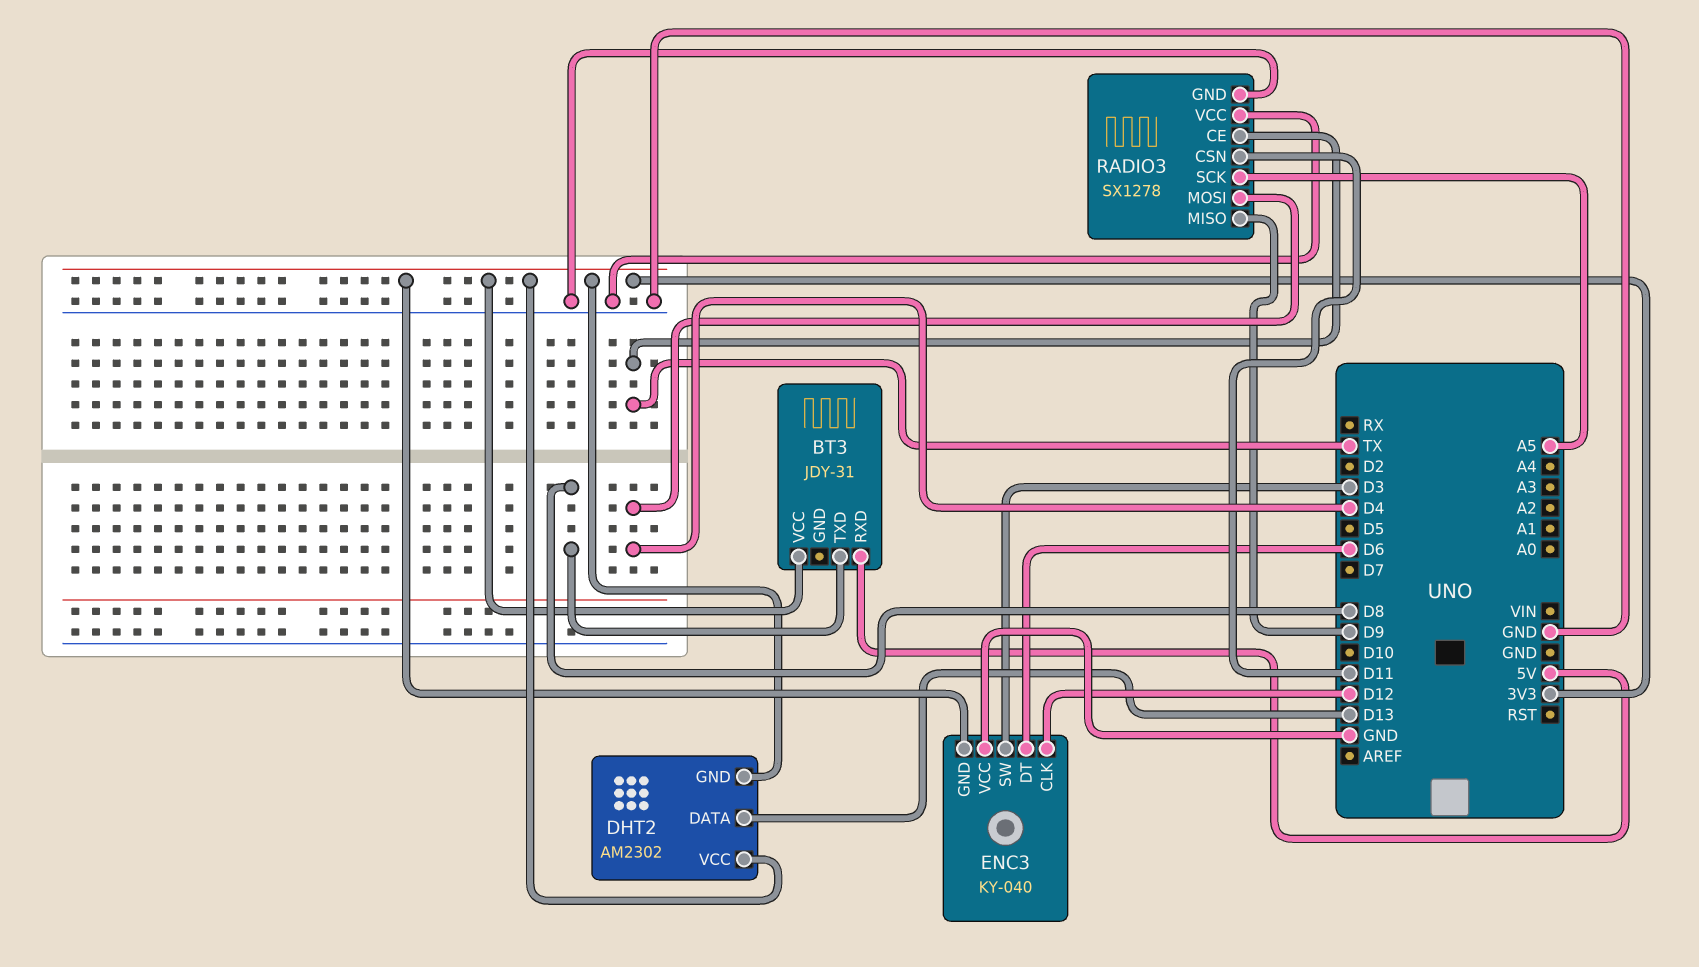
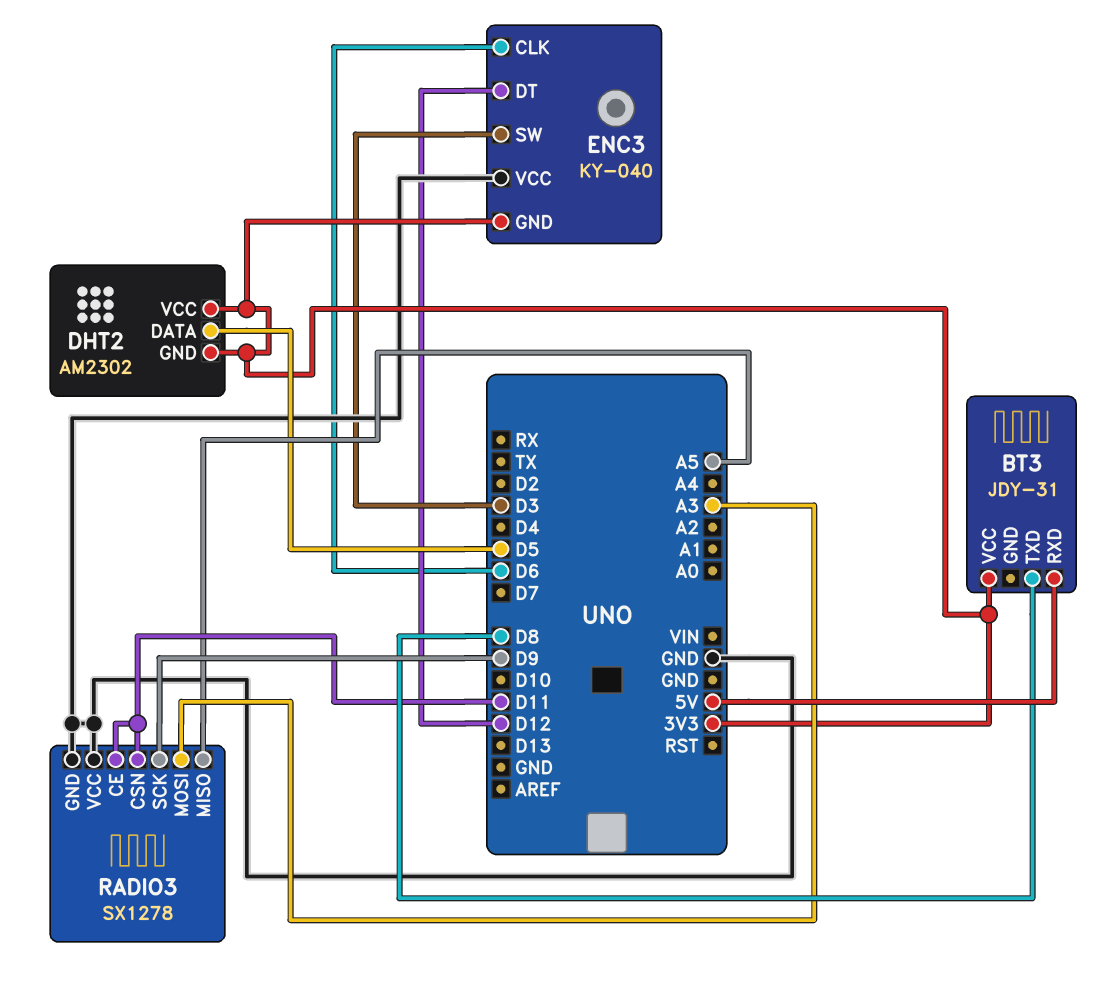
DHT2 pin DATA: D13 -> D5
ENC3 pin CLK: D12 -> D6
ENC3 pin DT: D6 -> D12
RADIO3 pin CE: TX -> D11
RADIO3 pin MISO: D9 -> A5
RADIO3 pin MOSI: D4 -> A3
RADIO3 pin SCK: A5 -> D9

